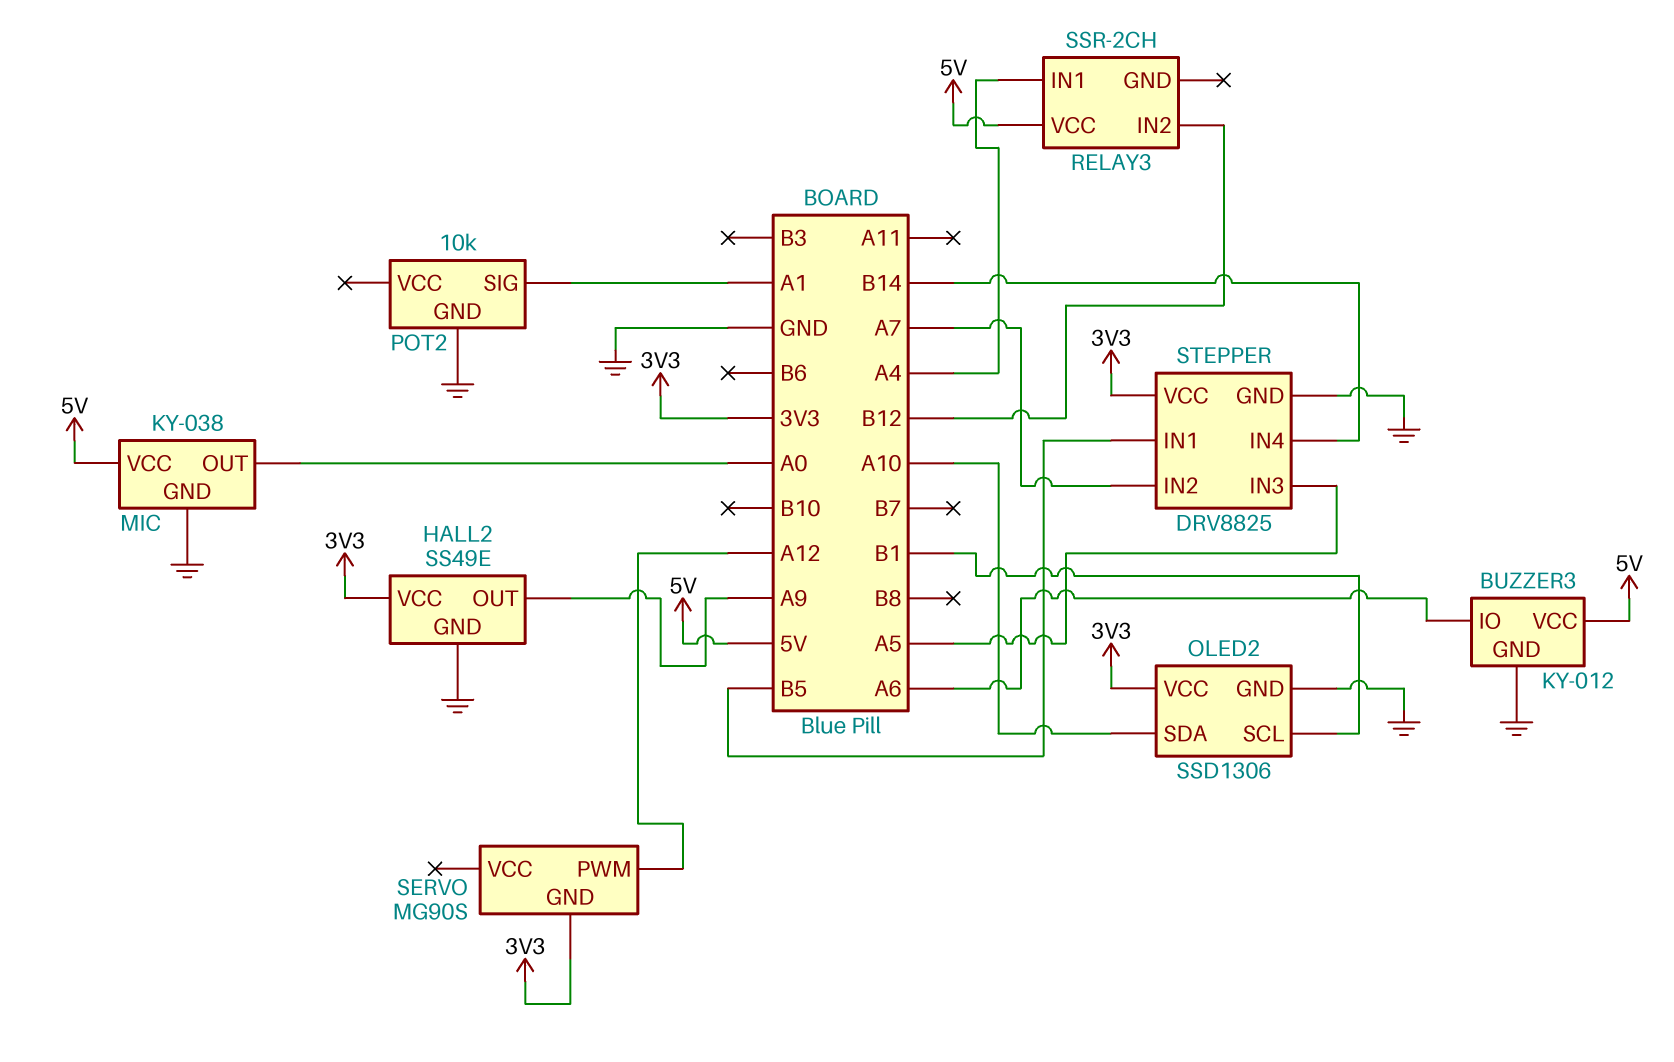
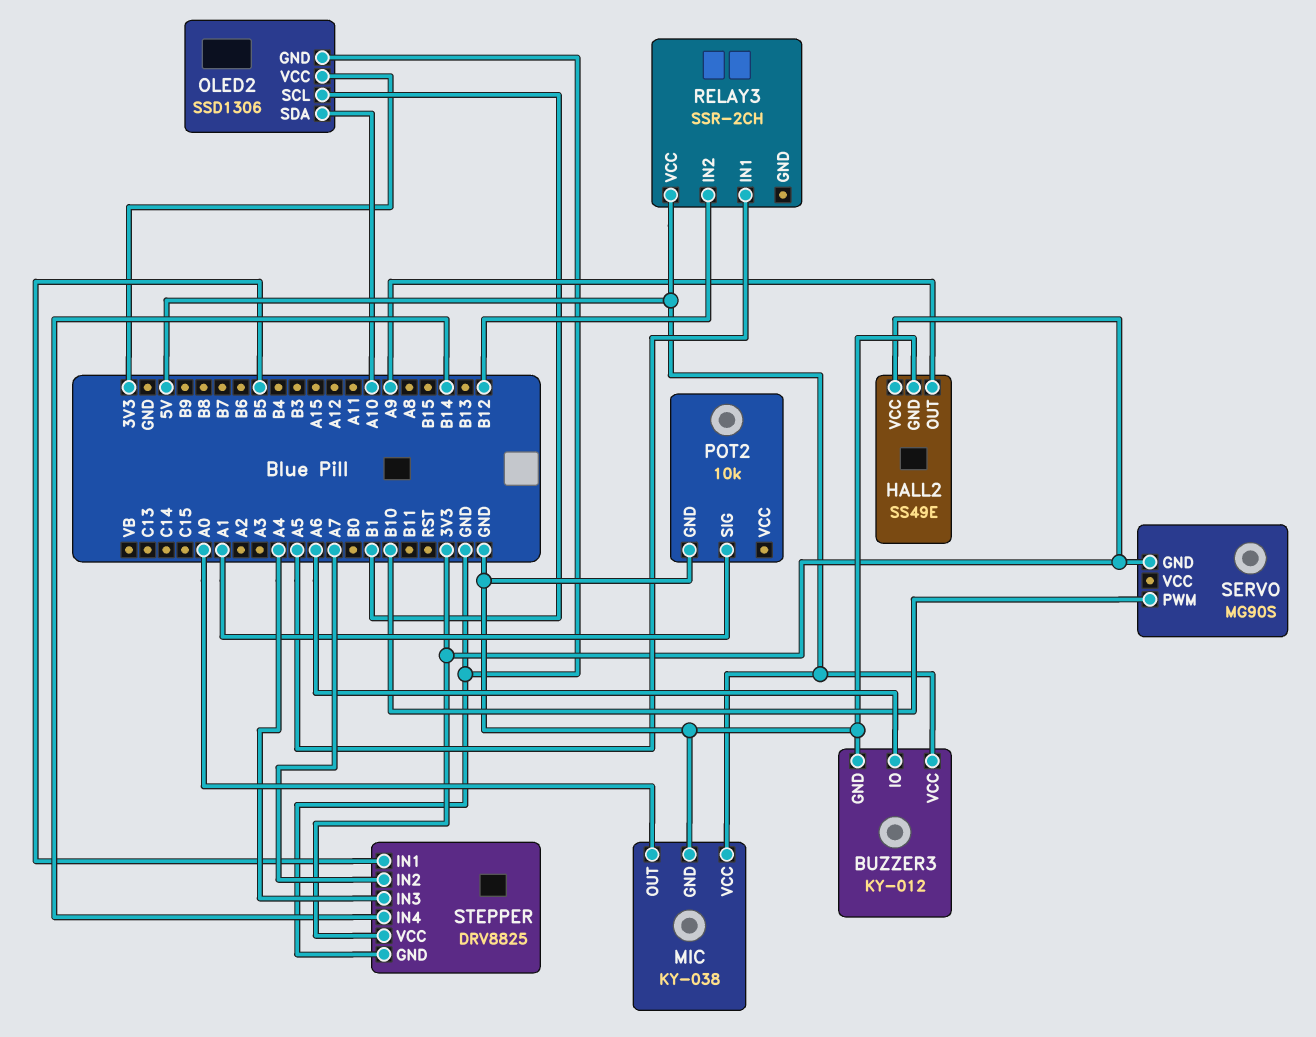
RELAY3 pin IN1: A4 -> A5
SERVO pin PWM: A12 -> B10
STEPPER pin IN3: A5 -> A4

